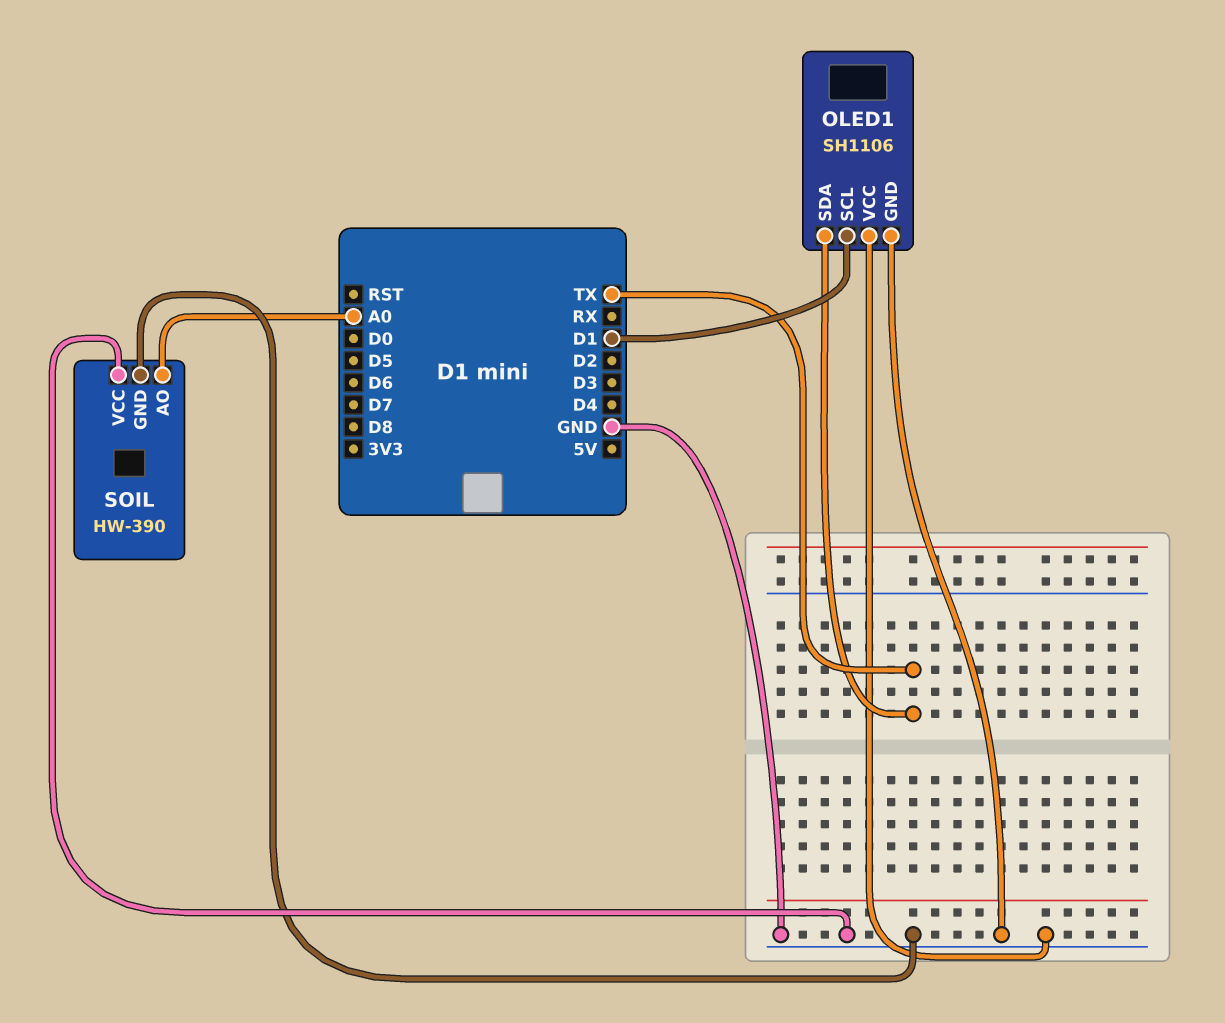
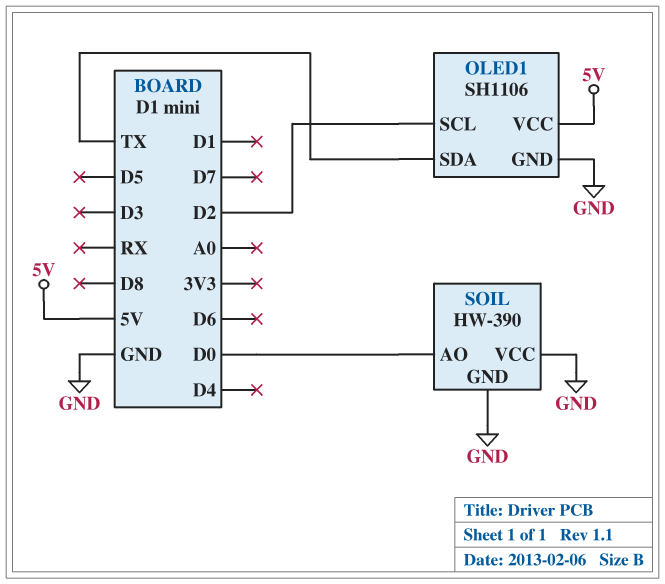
OLED1 pin SCL: D1 -> D2
OLED1 pin VCC: GND -> 5V
SOIL pin AO: A0 -> D0

